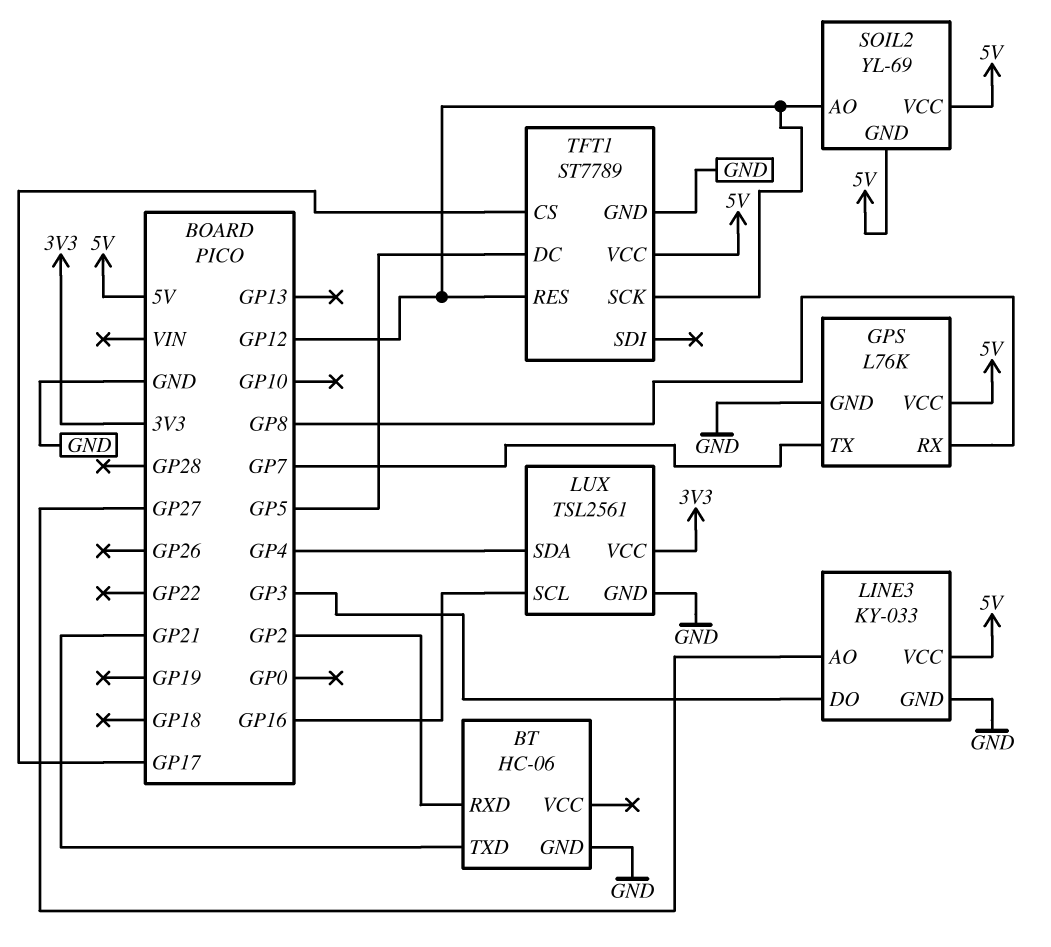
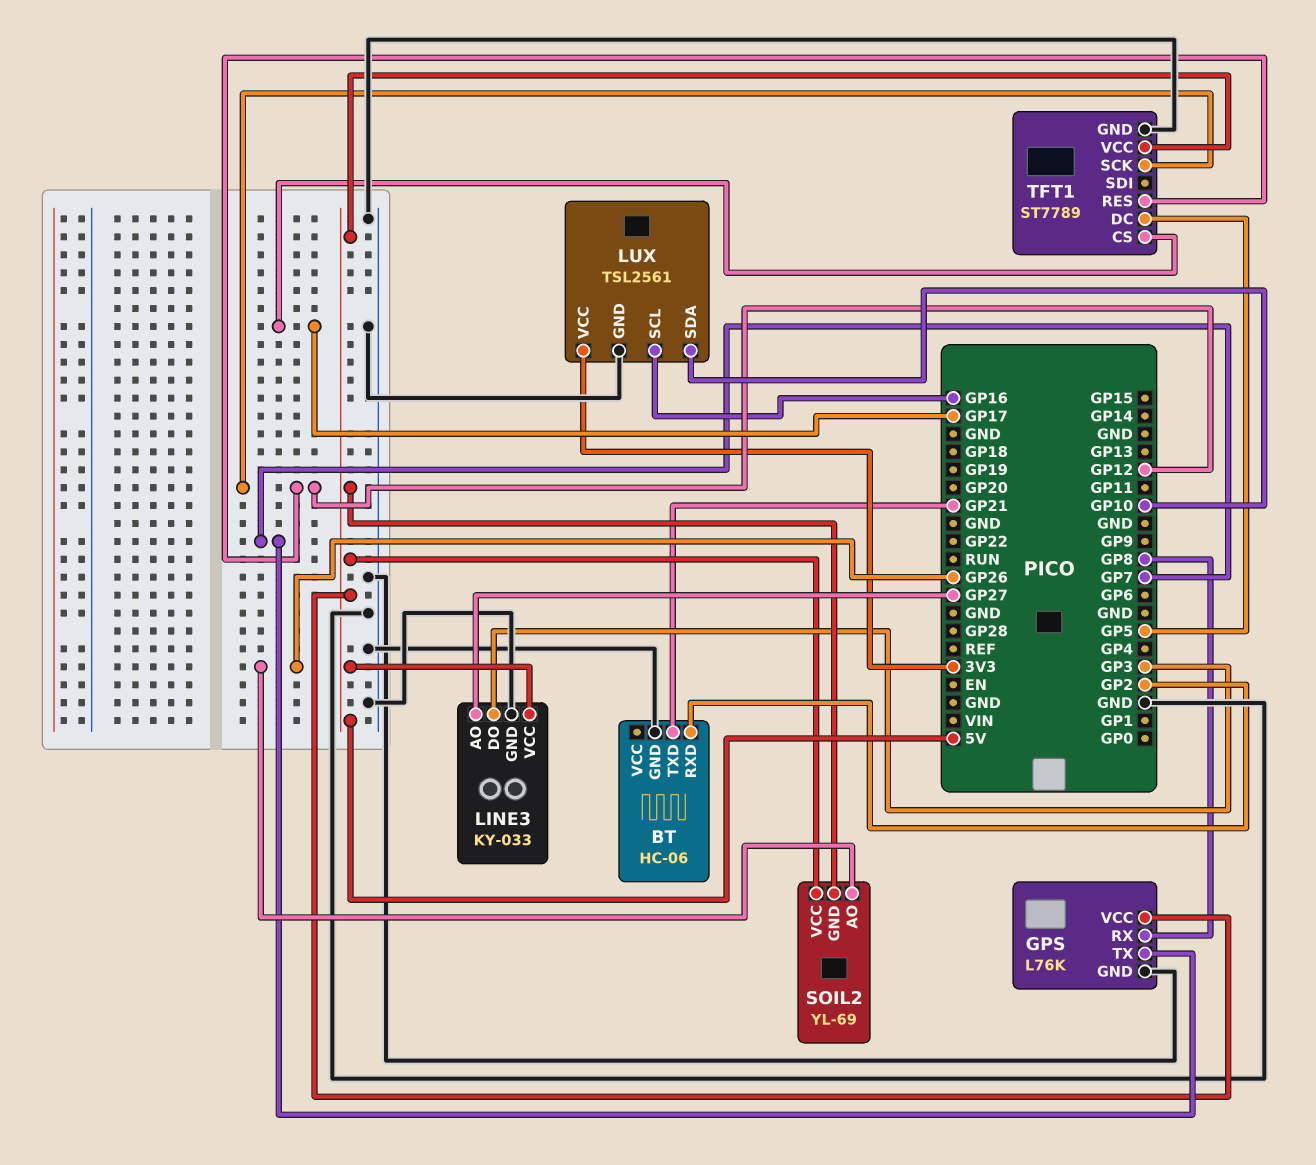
LUX pin SDA: GP4 -> GP10
SOIL2 pin AO: GP12 -> GP26

